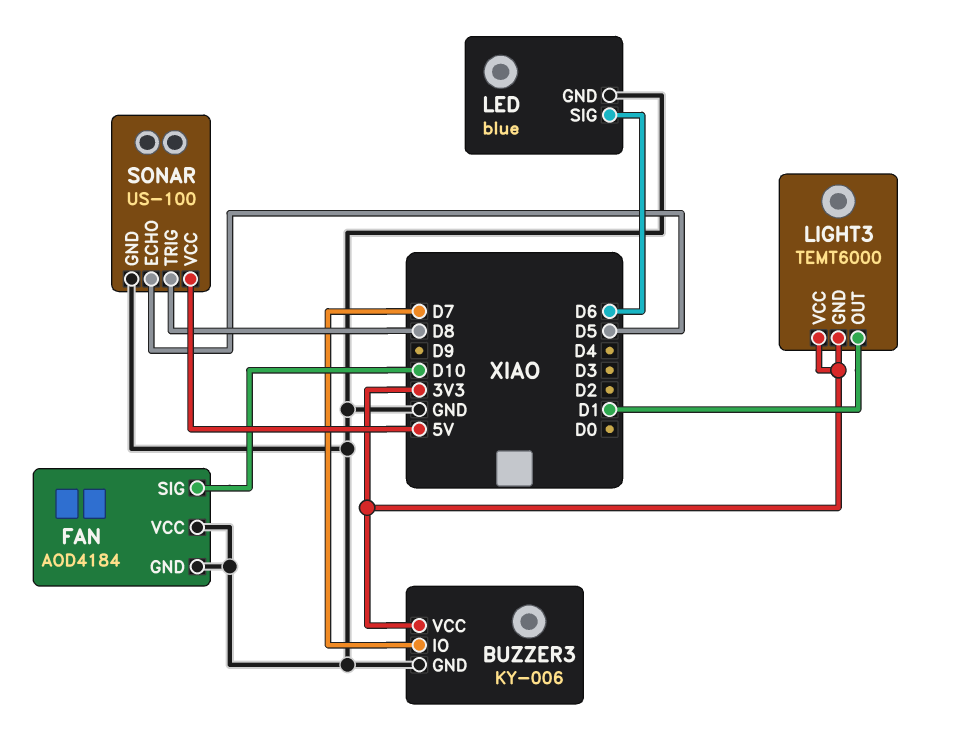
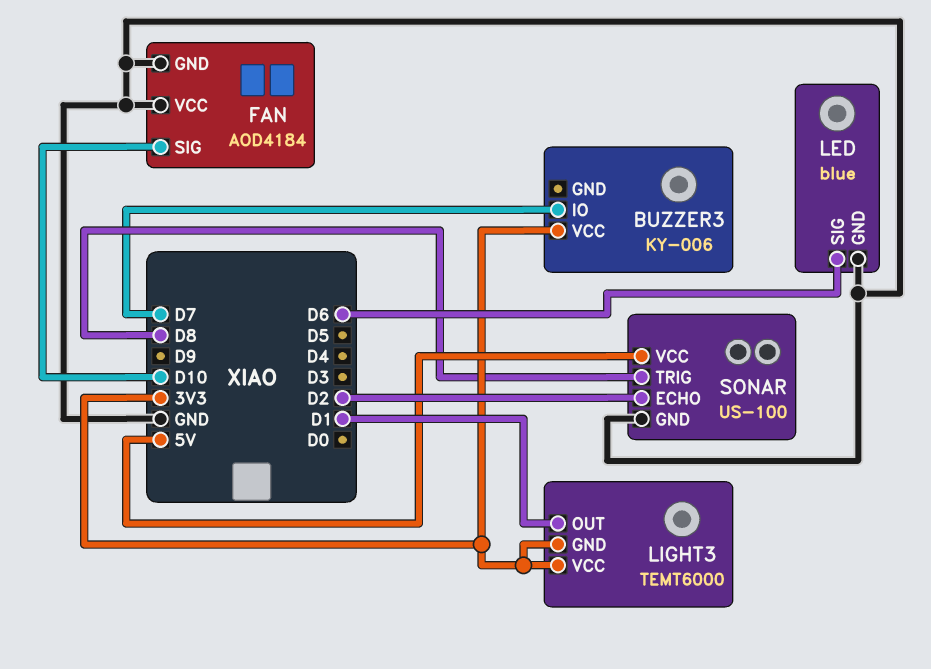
BUZZER3 pin GND: GND -> none
SONAR pin ECHO: D5 -> D2

